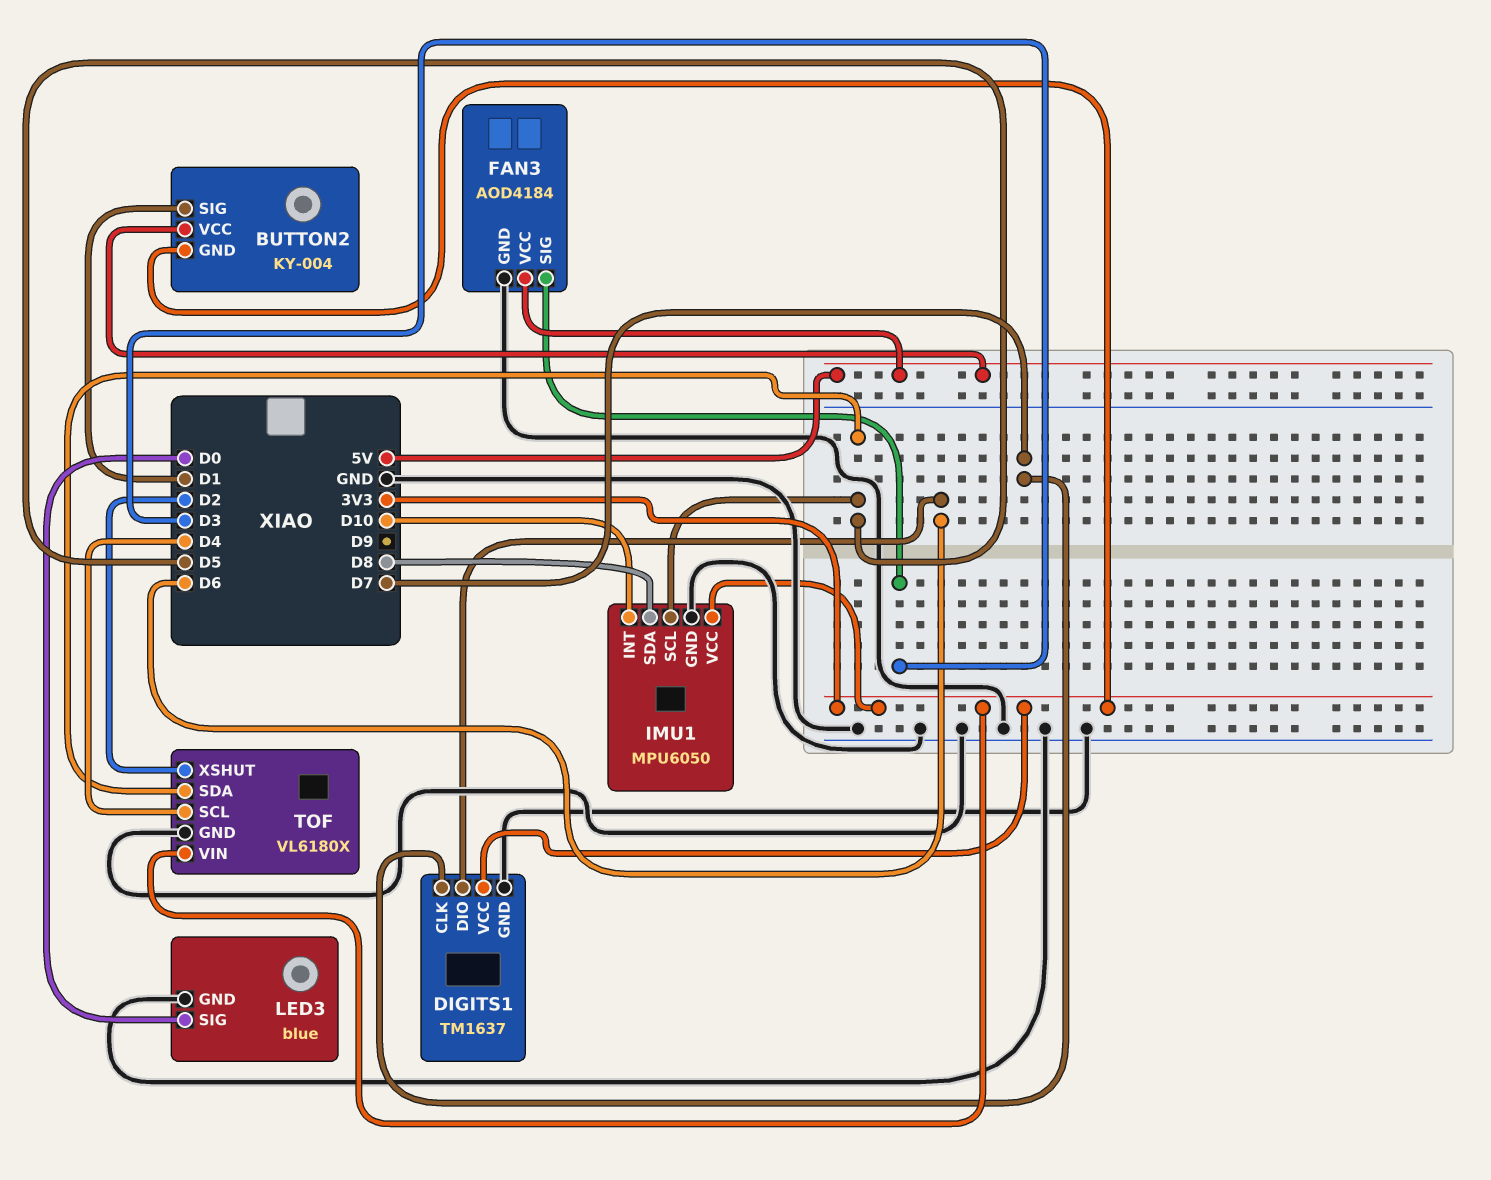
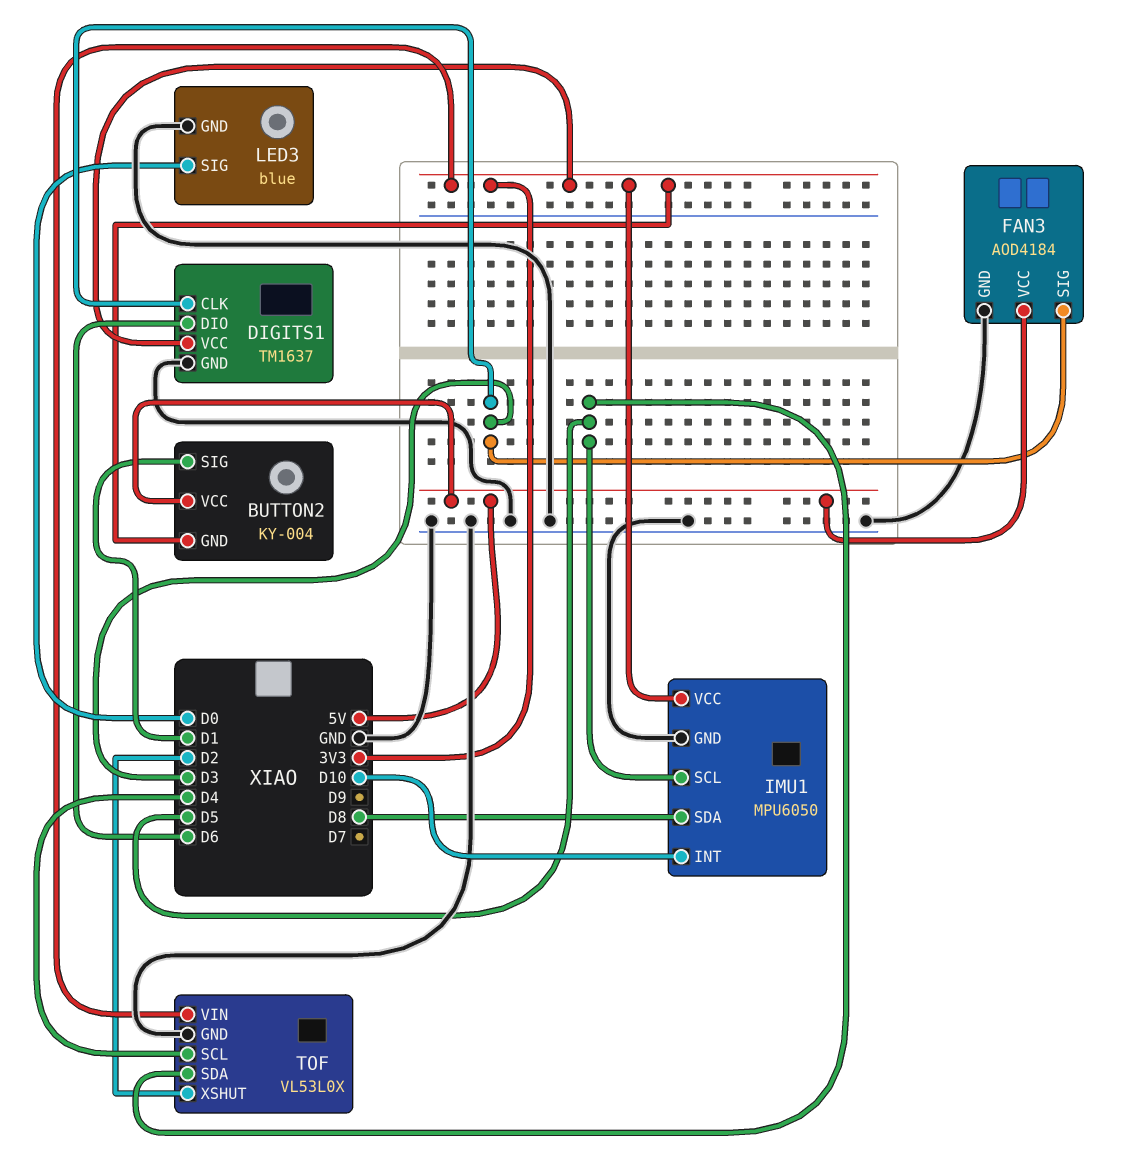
DIGITS1 pin CLK: D7 -> D3
TOF: VL6180X -> VL53L0X

